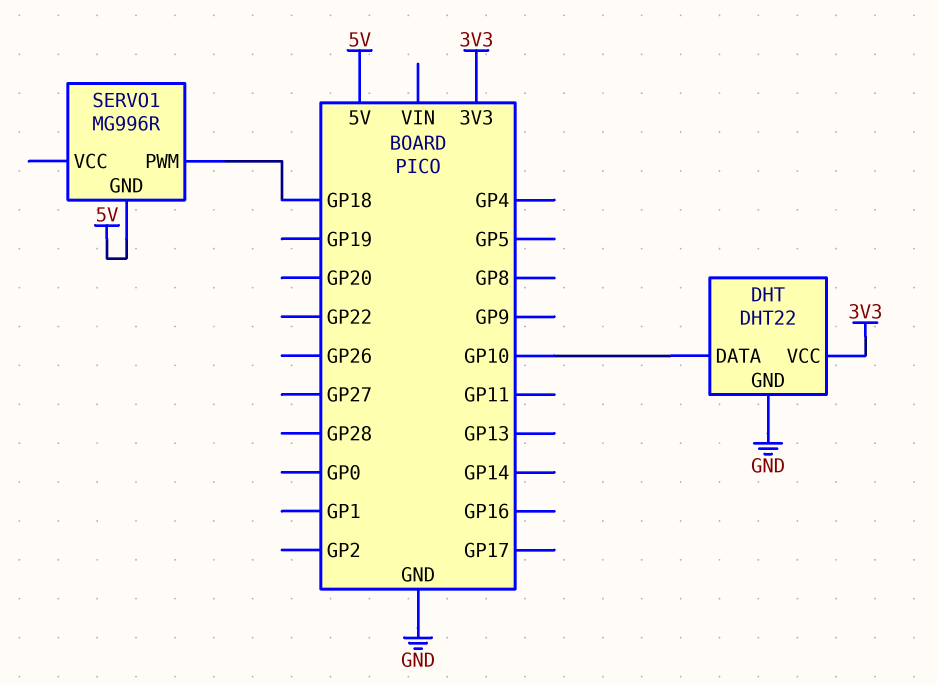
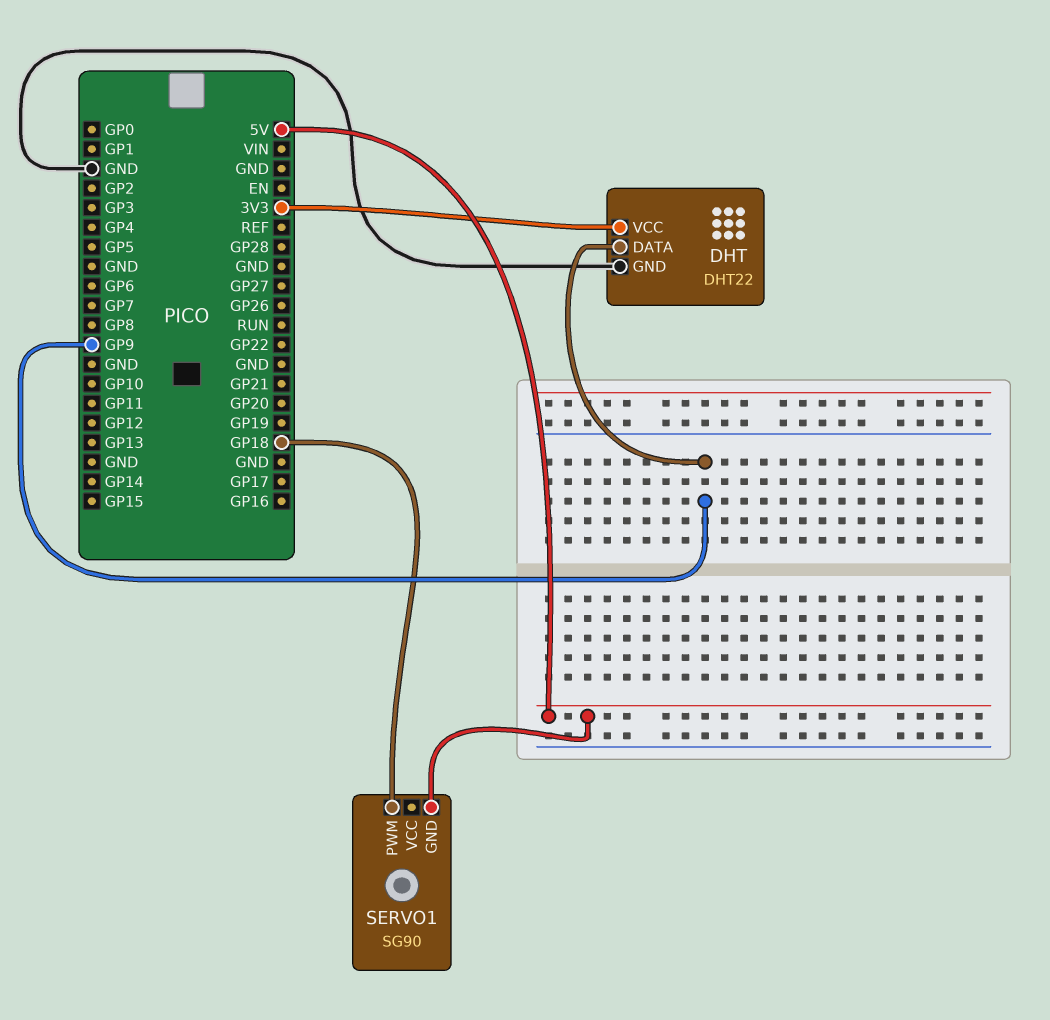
DHT pin DATA: GP10 -> GP9
SERVO1: MG996R -> SG90

